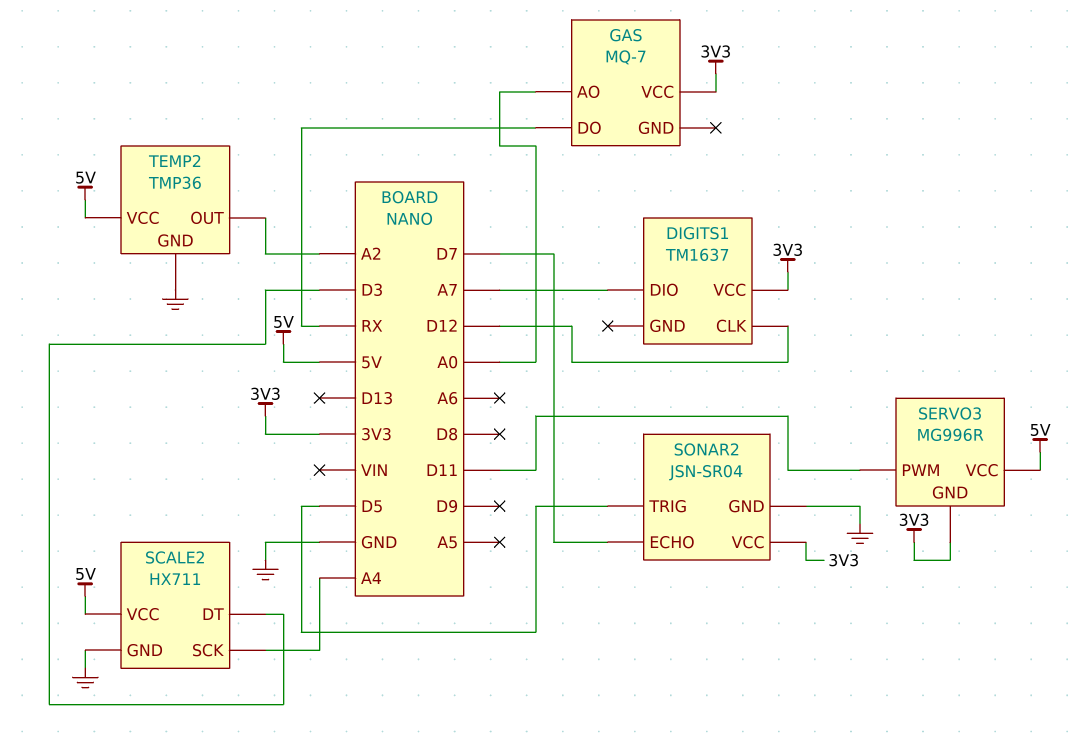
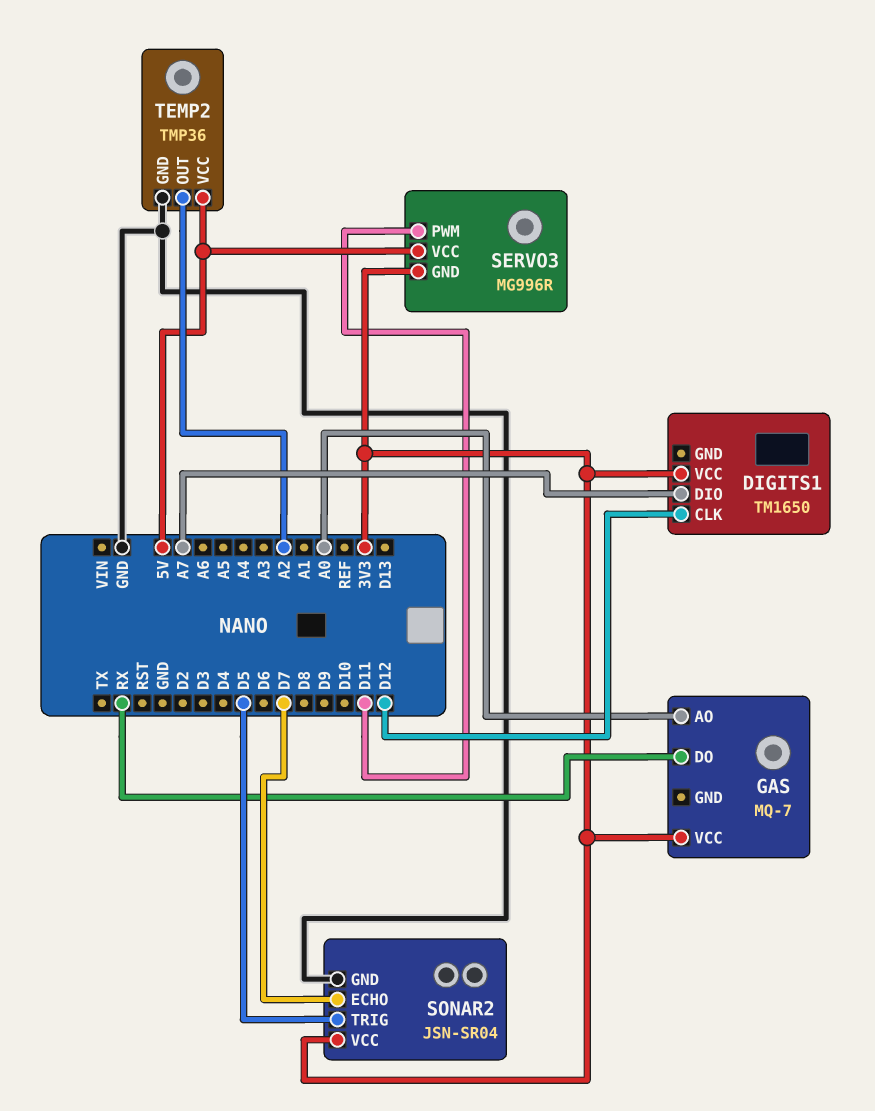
DIGITS1: TM1637 -> TM1650
SCALE2: HX711 -> none
SCALE2 pin DT: D3 -> none
SCALE2 pin GND: GND -> none
SCALE2 pin SCK: A4 -> none
SCALE2 pin VCC: 5V -> none

